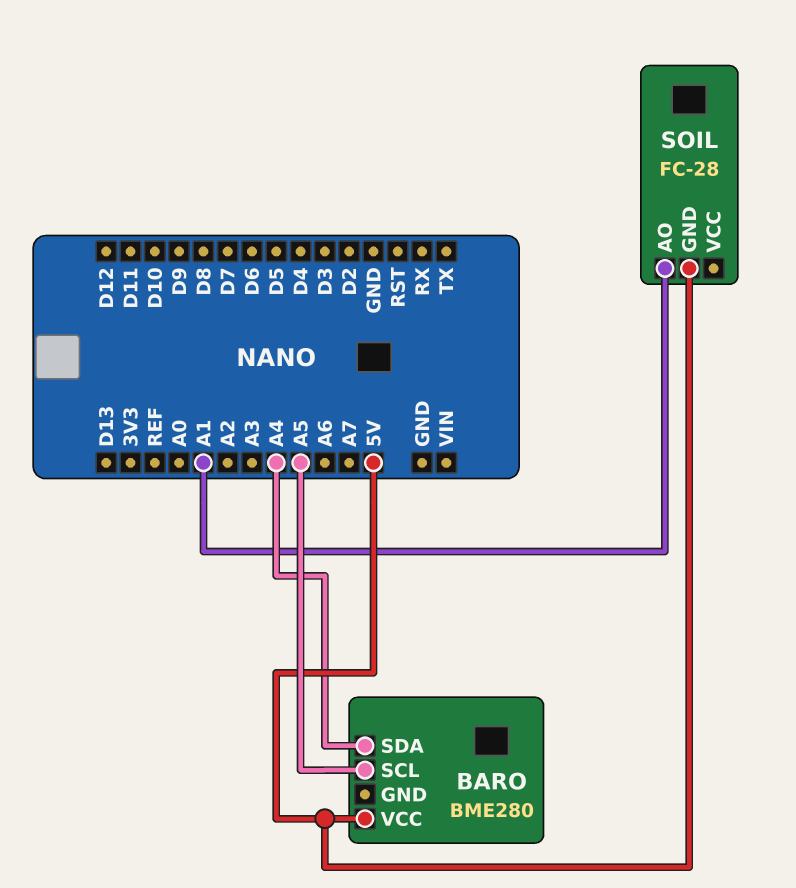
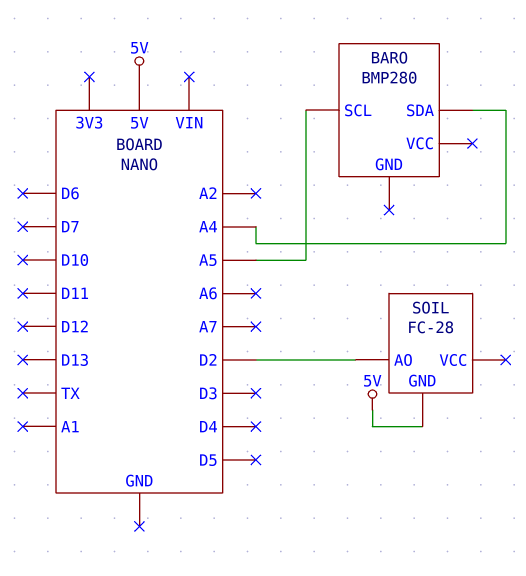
BARO: BME280 -> BMP280
BARO pin VCC: 5V -> none
SOIL pin AO: A1 -> D2

